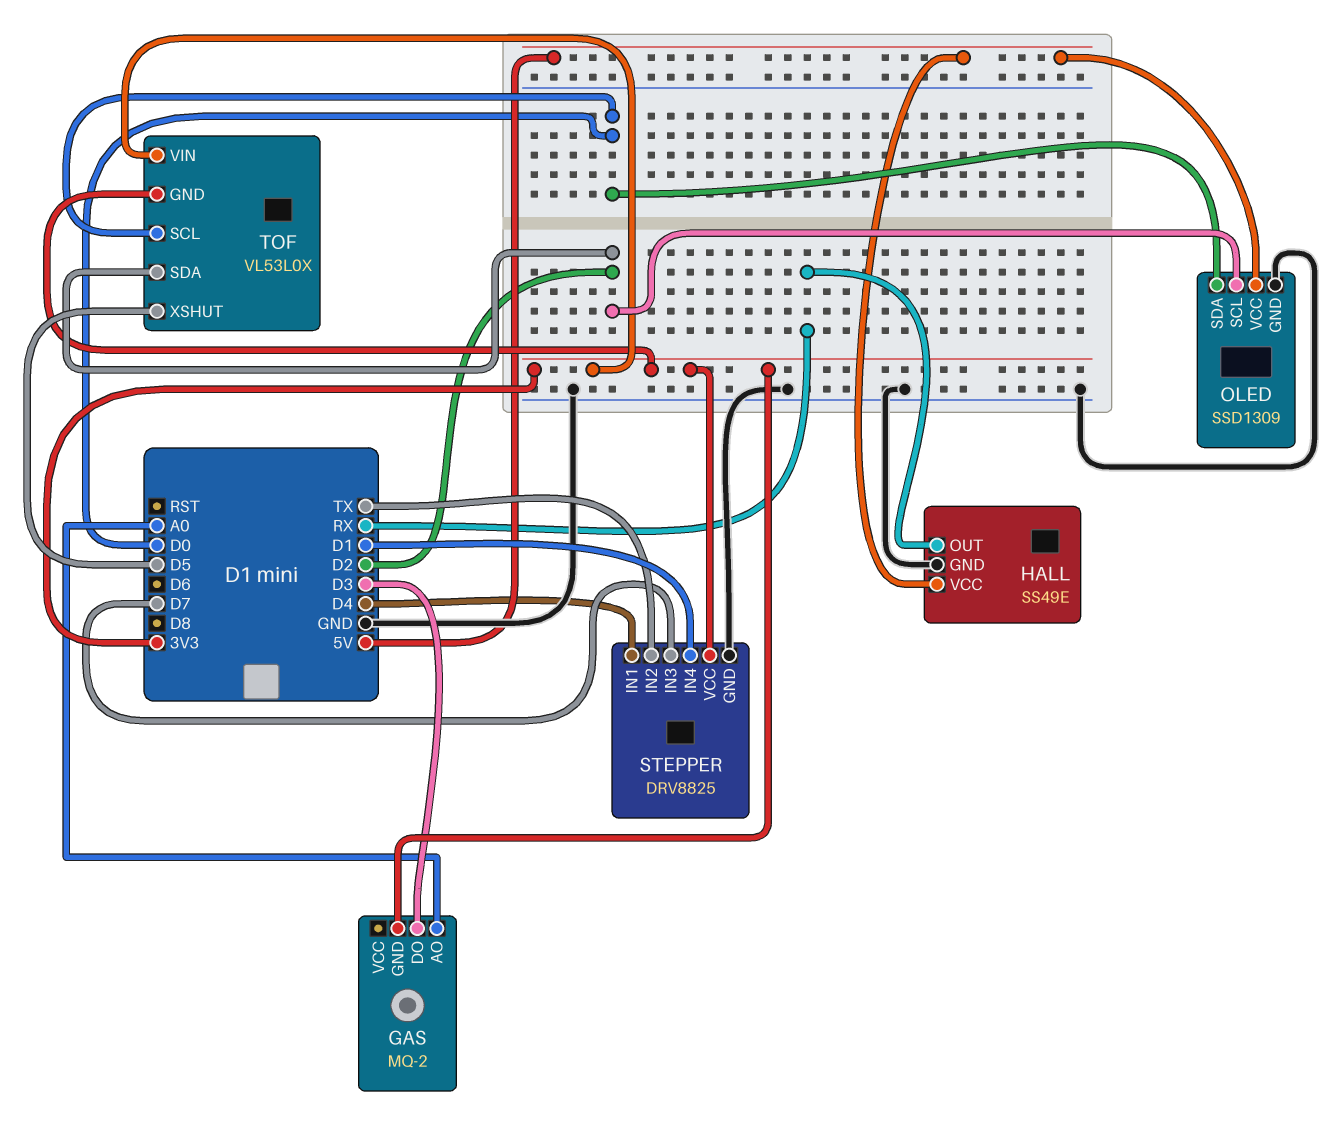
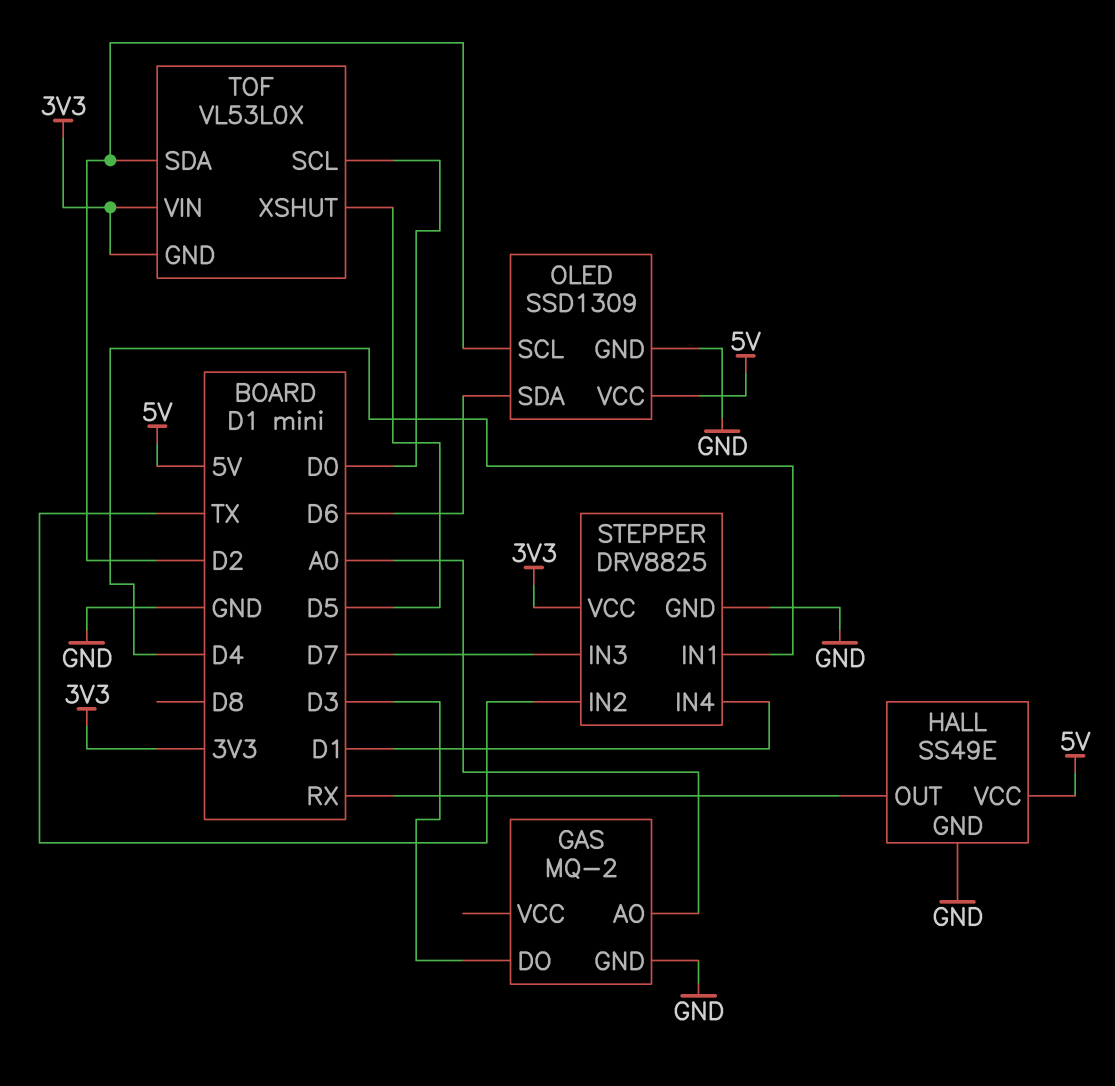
GAS pin GND: 3V3 -> GND
OLED pin SDA: D0 -> D6

